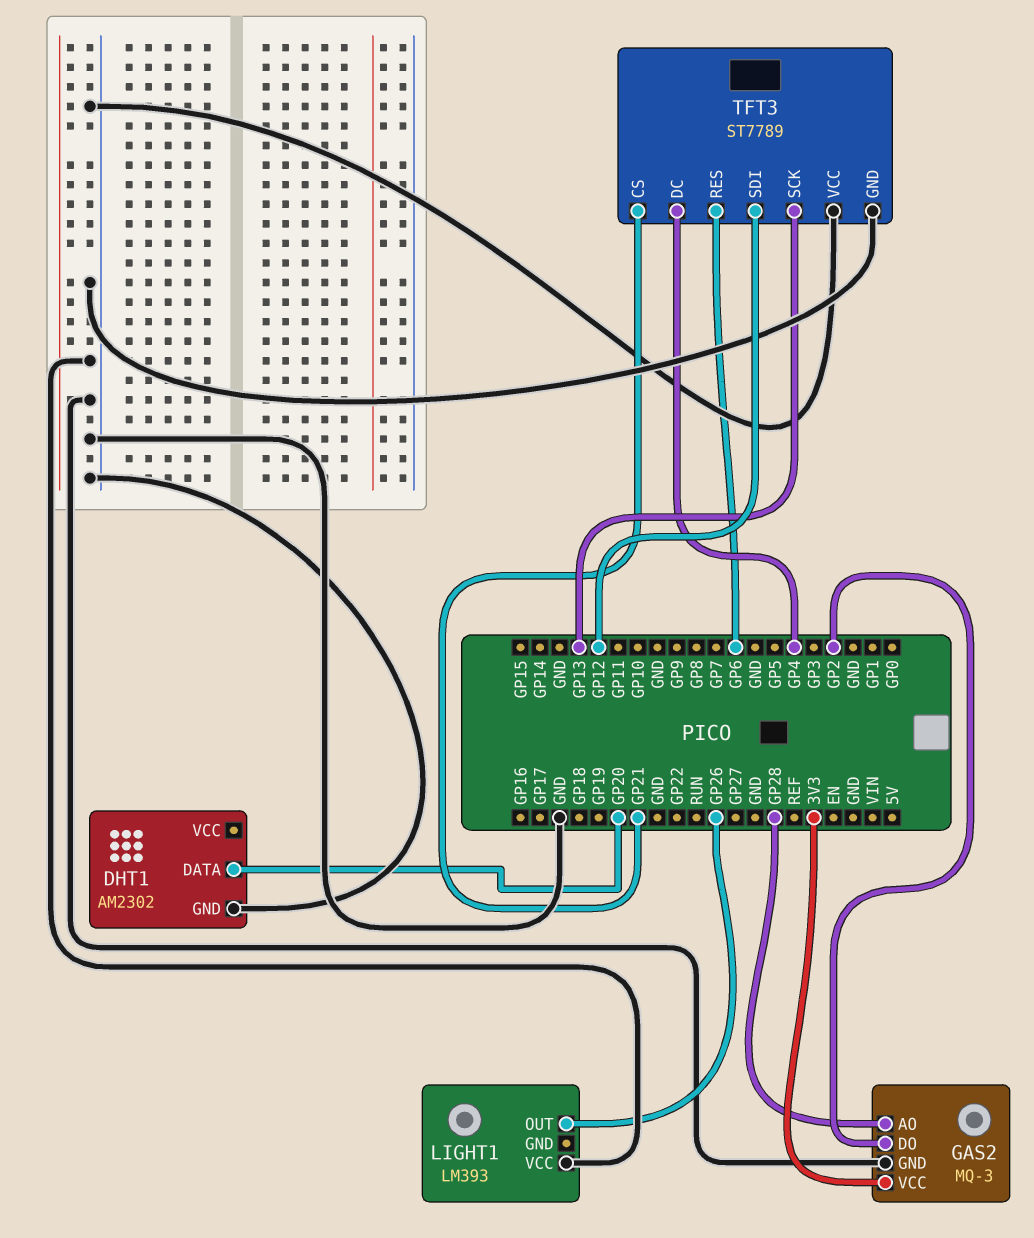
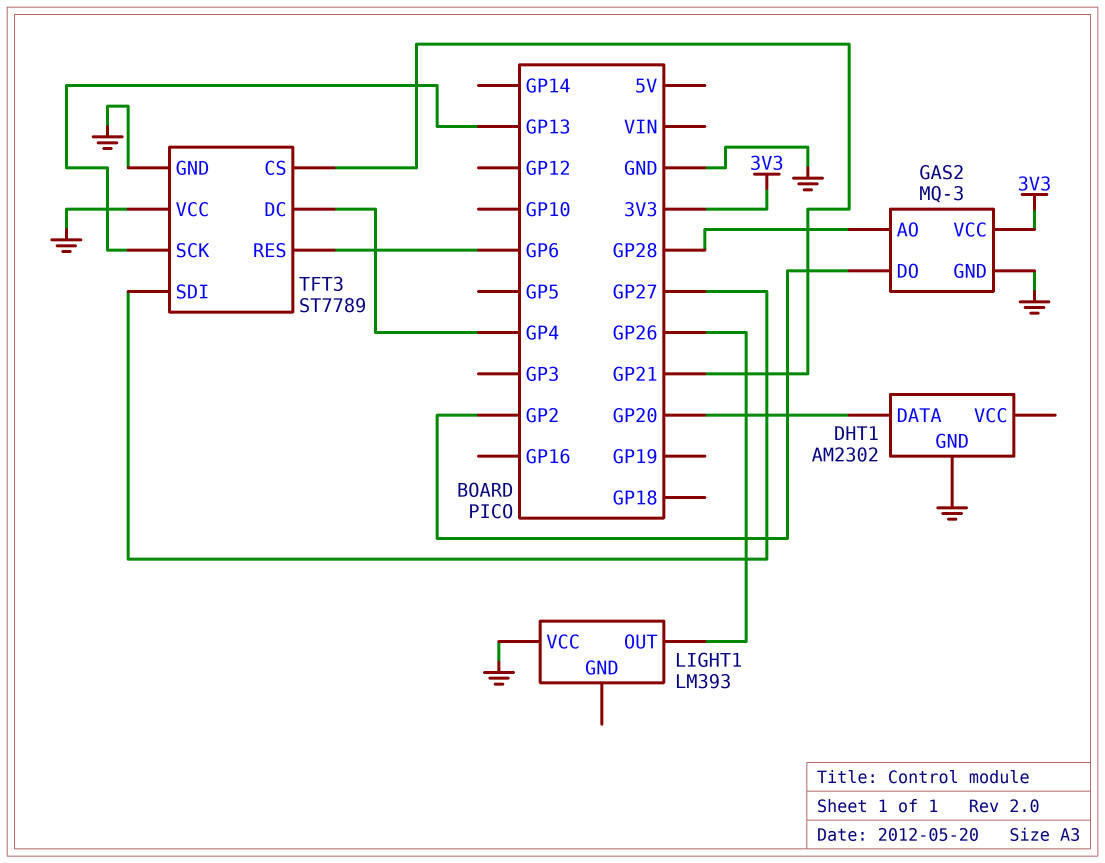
TFT3 pin SDI: GP12 -> GP27

